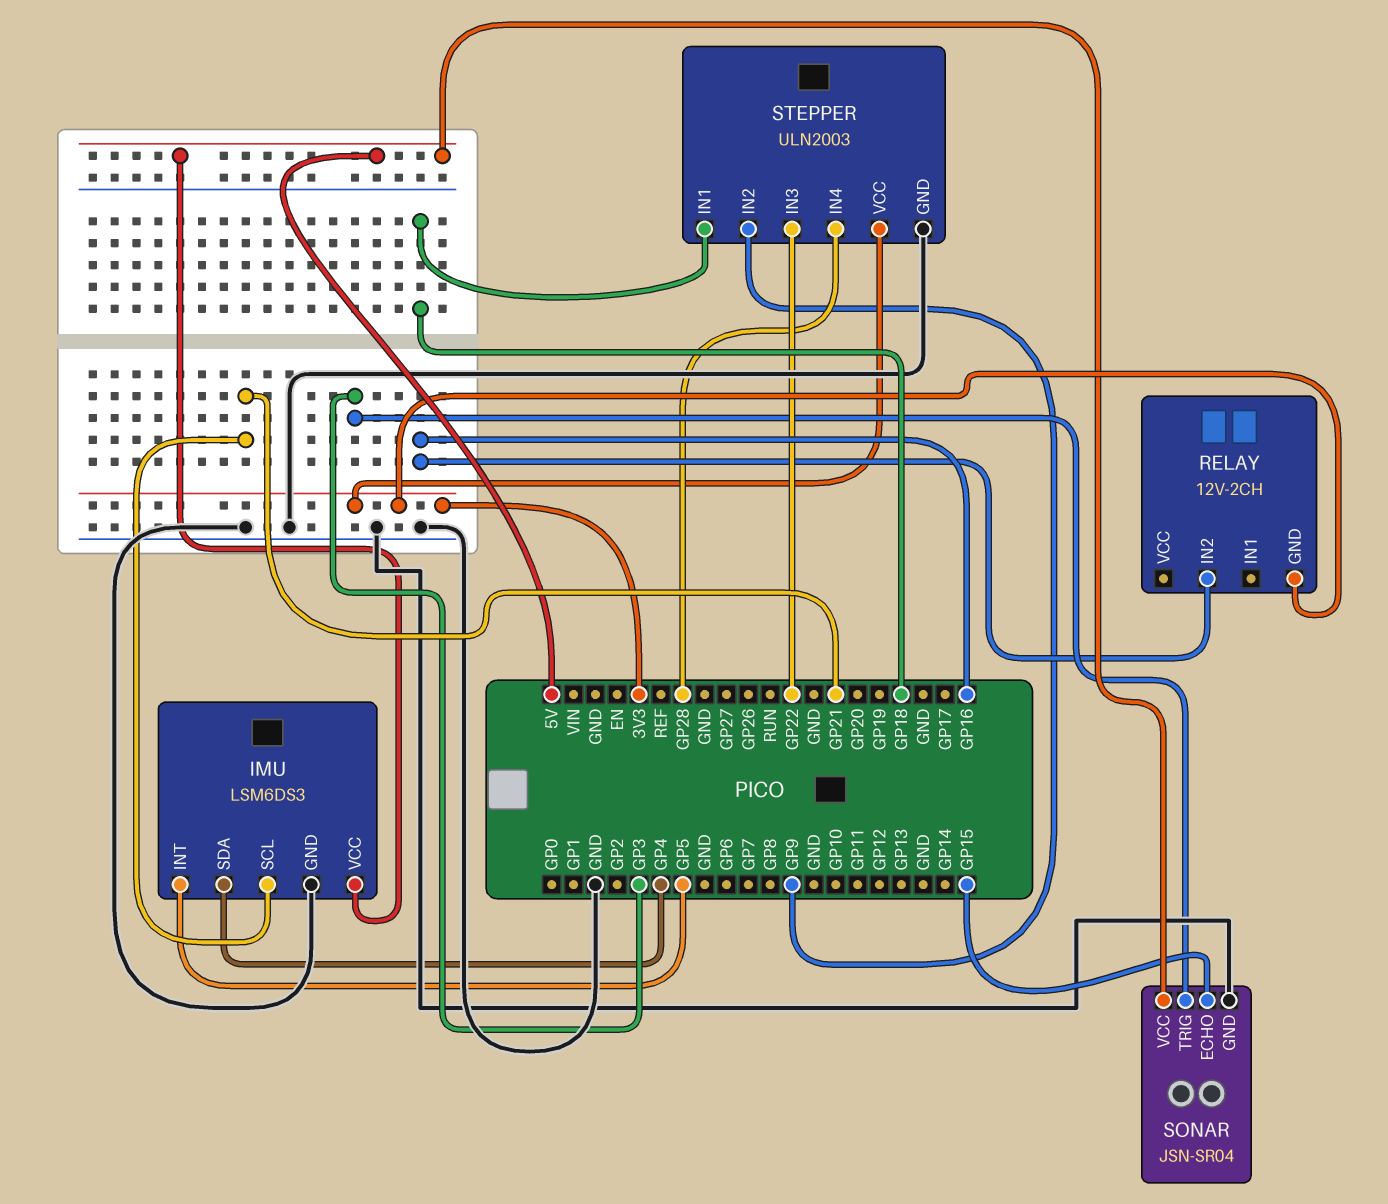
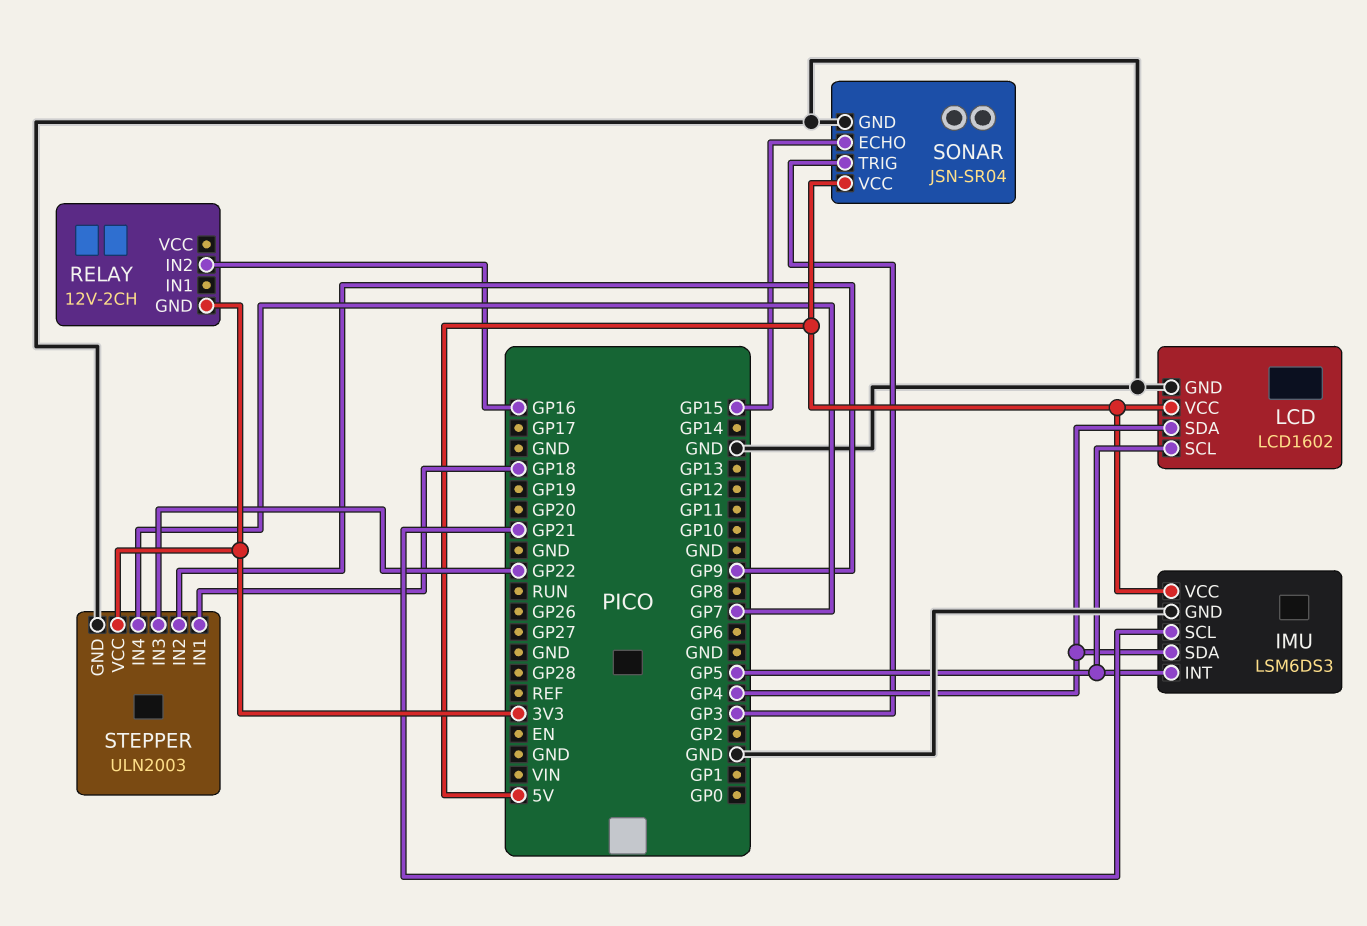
LCD: none -> LCD1602
LCD pin GND: none -> GND
LCD pin SCL: none -> GP5
LCD pin SDA: none -> GP4
LCD pin VCC: none -> 5V
STEPPER pin IN4: GP28 -> GP7

